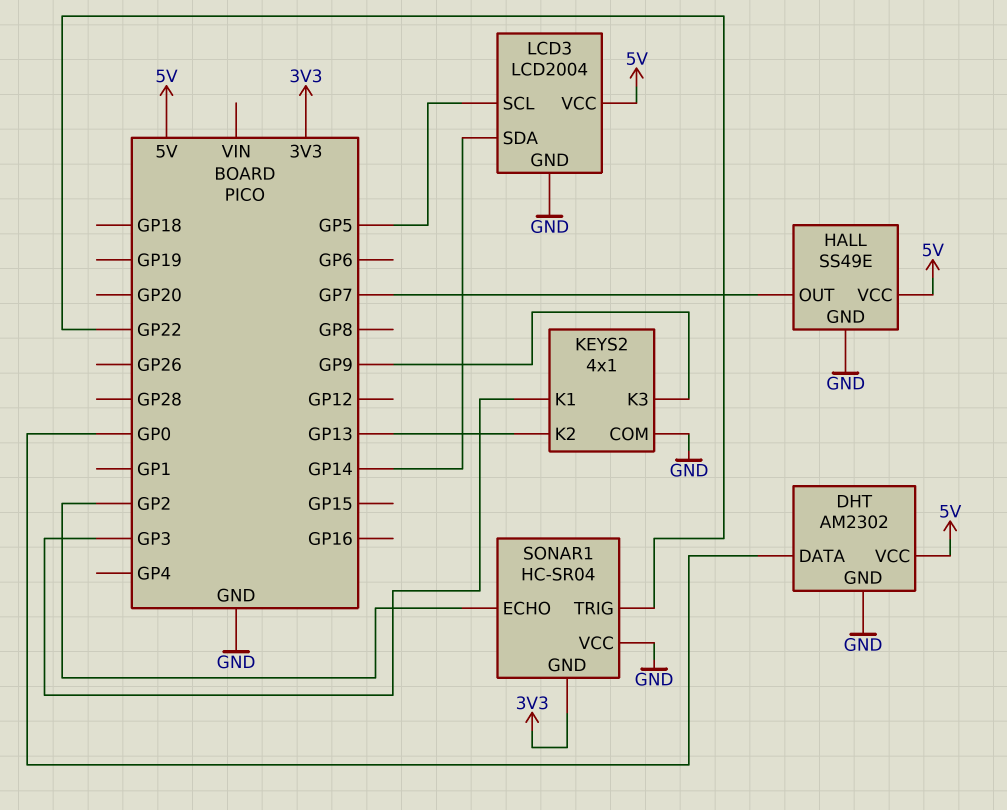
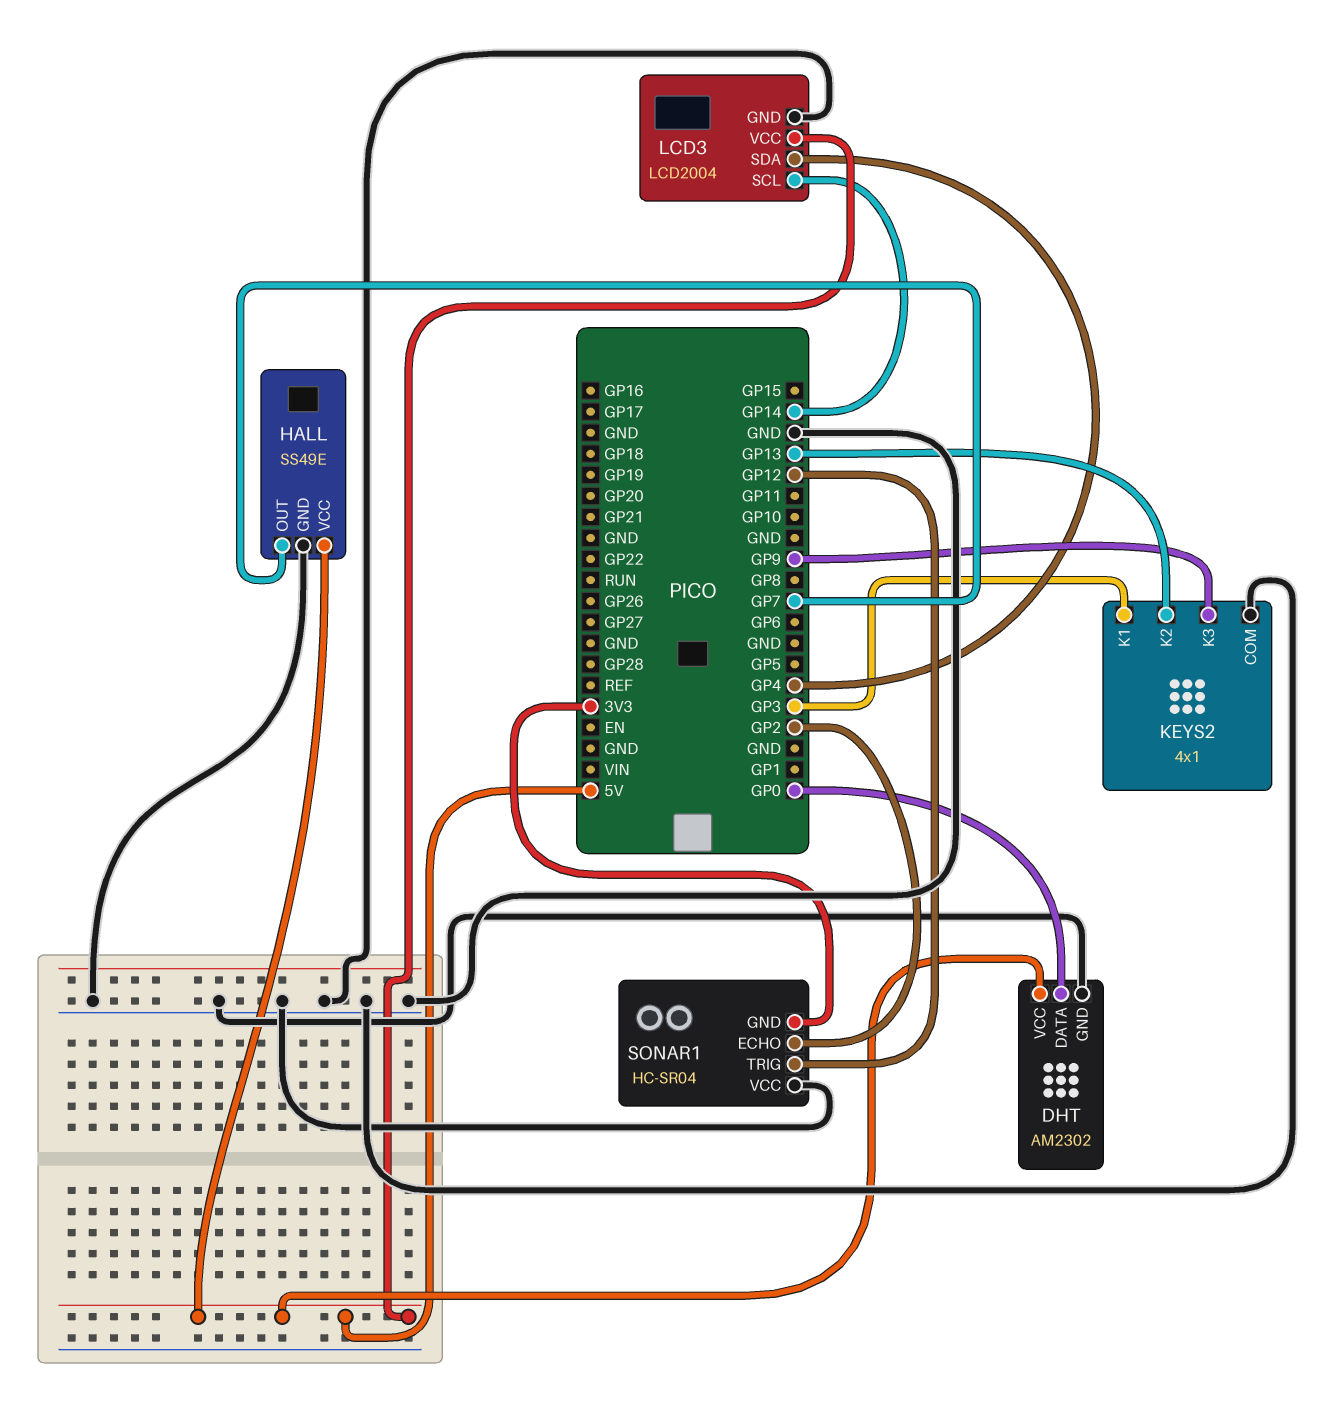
LCD3 pin SCL: GP5 -> GP14
LCD3 pin SDA: GP14 -> GP4
SONAR1 pin TRIG: GP22 -> GP12

